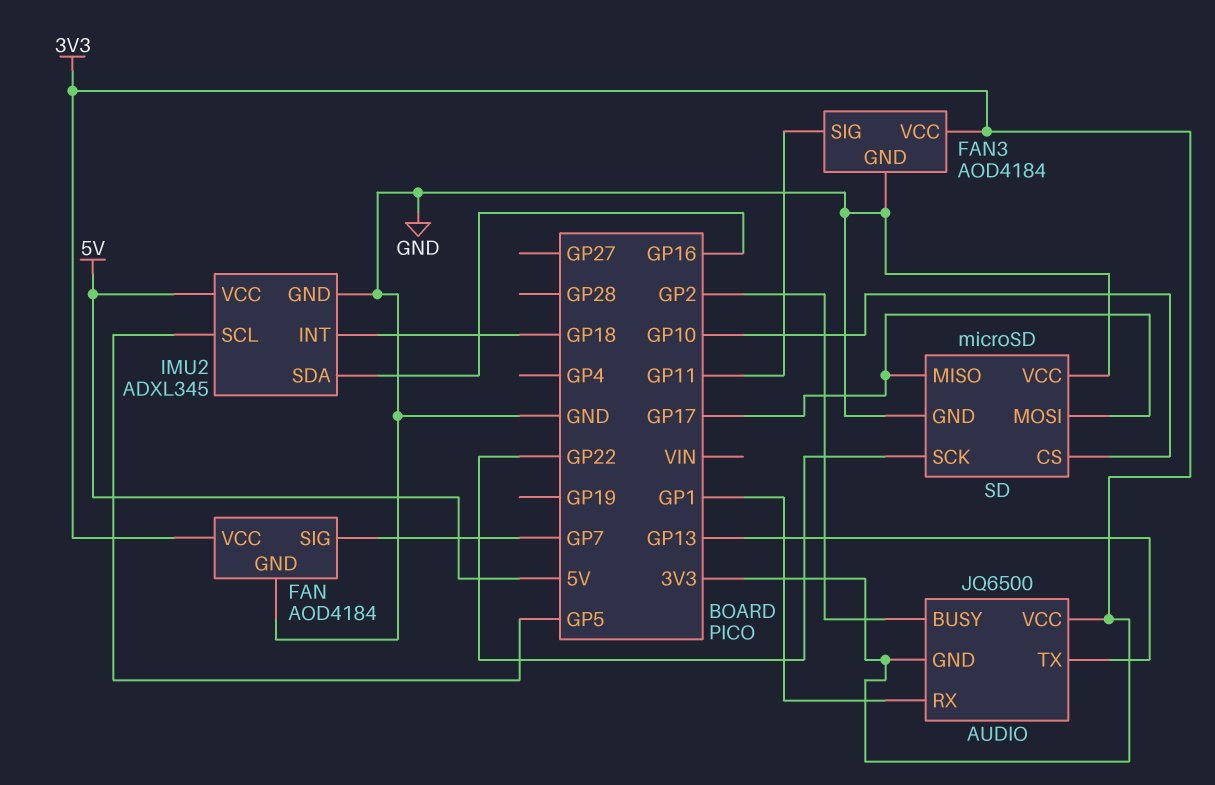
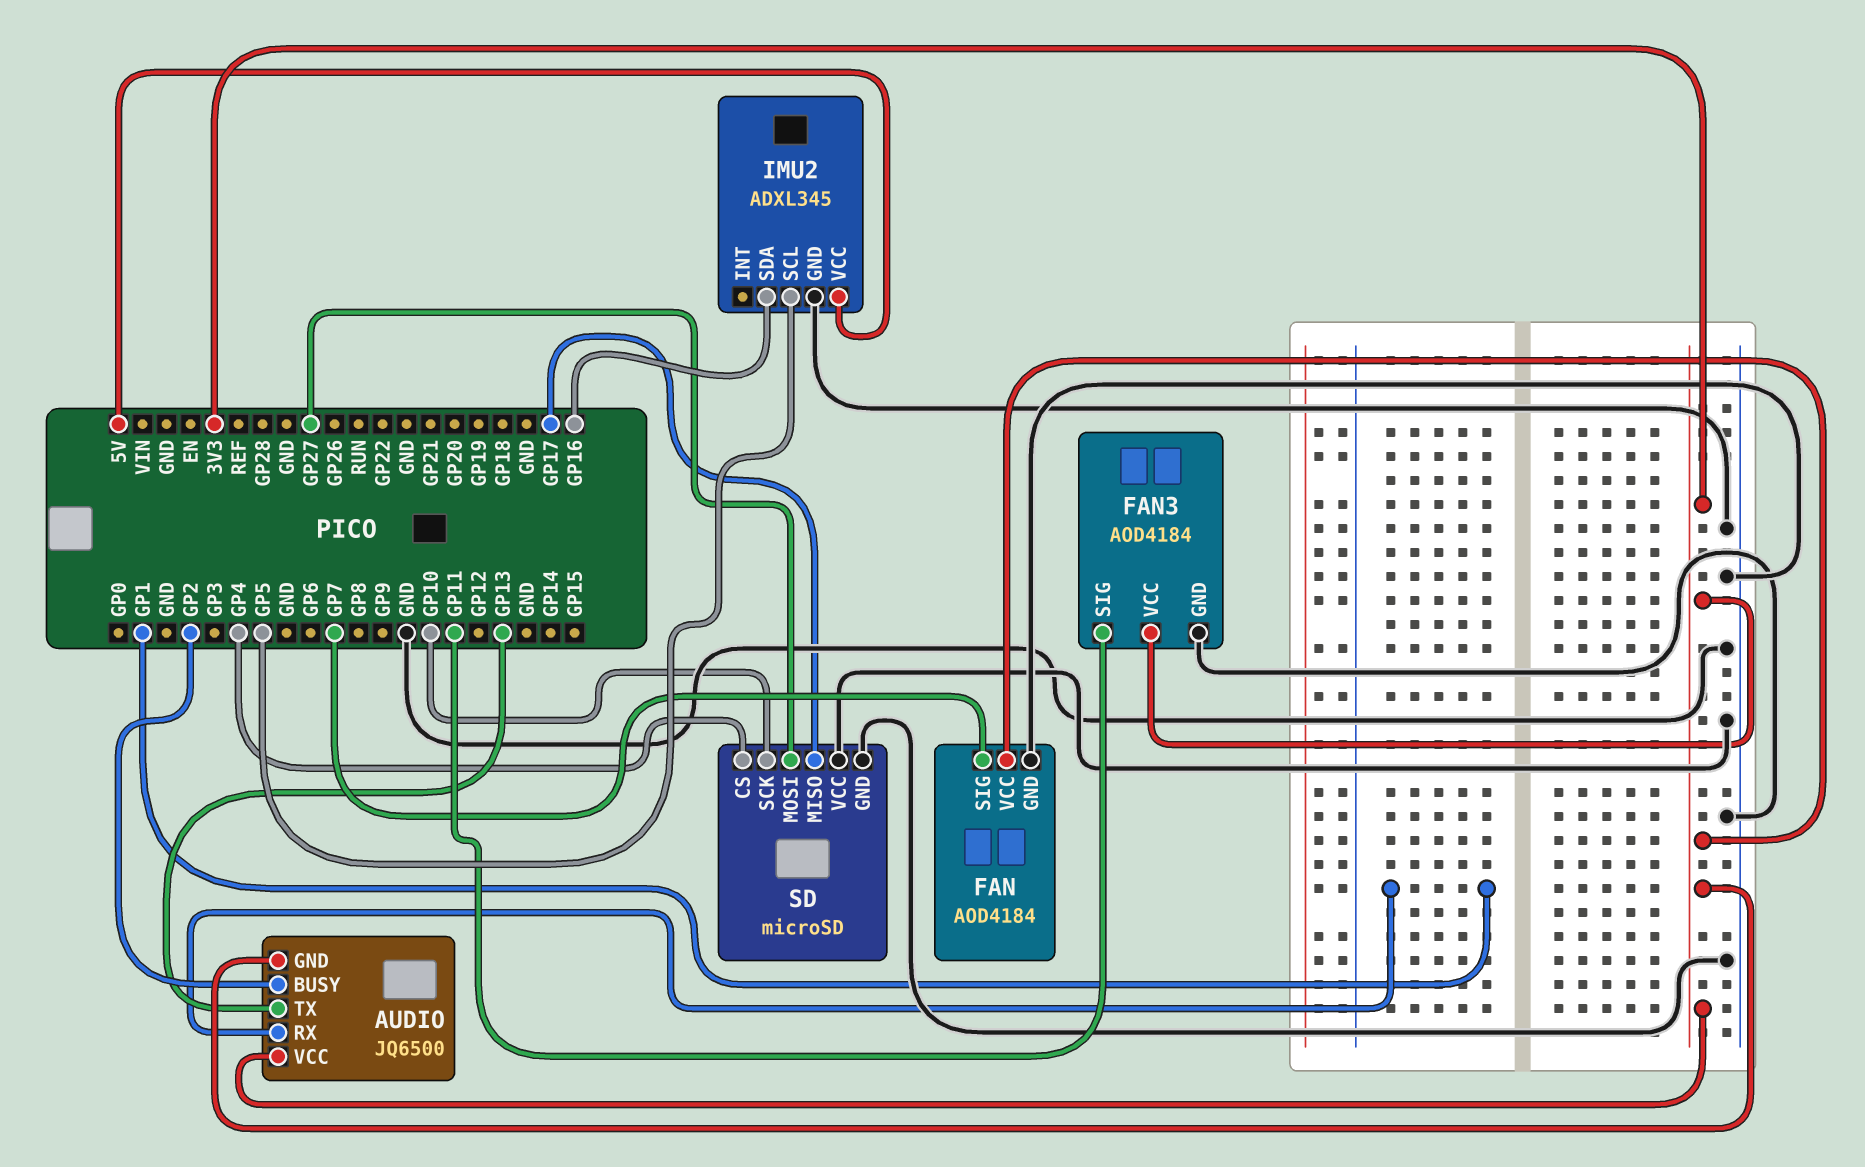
IMU2 pin INT: GP18 -> none
SD pin CS: GP10 -> GP4
SD pin MOSI: GP17 -> GP27
SD pin SCK: GP22 -> GP10

